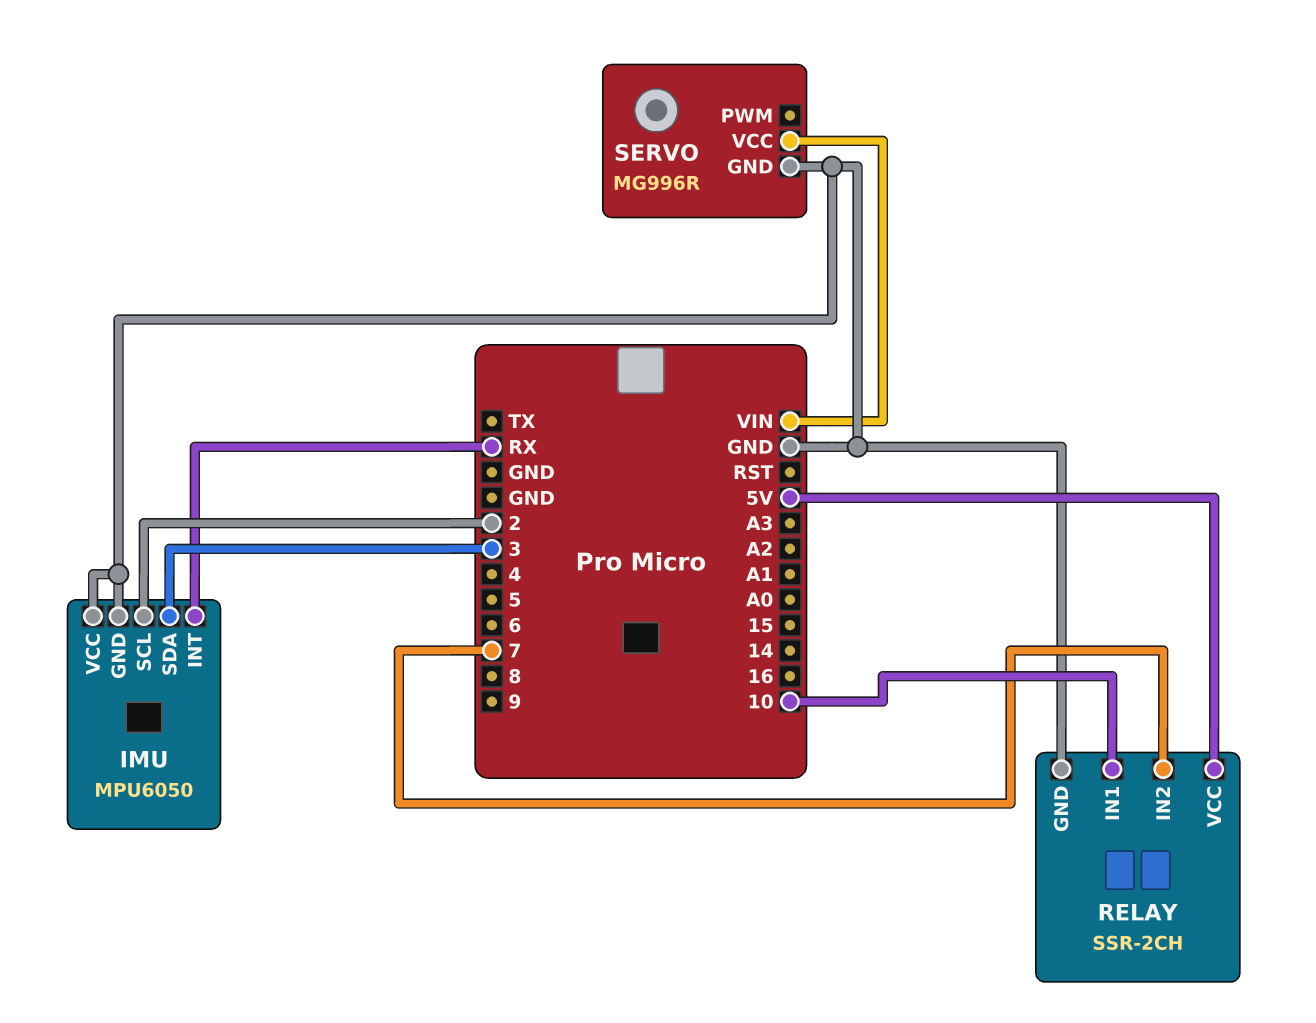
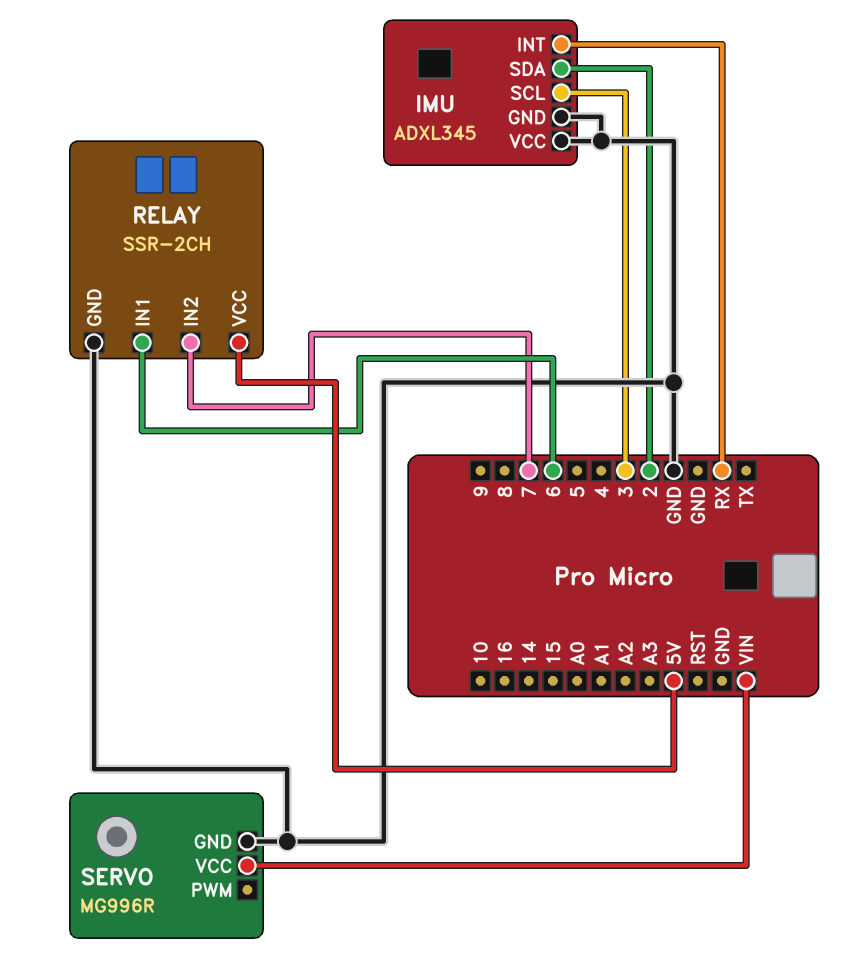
IMU: MPU6050 -> ADXL345
IMU pin SCL: 2 -> 3
IMU pin SDA: 3 -> 2
RELAY pin IN1: 10 -> 6

